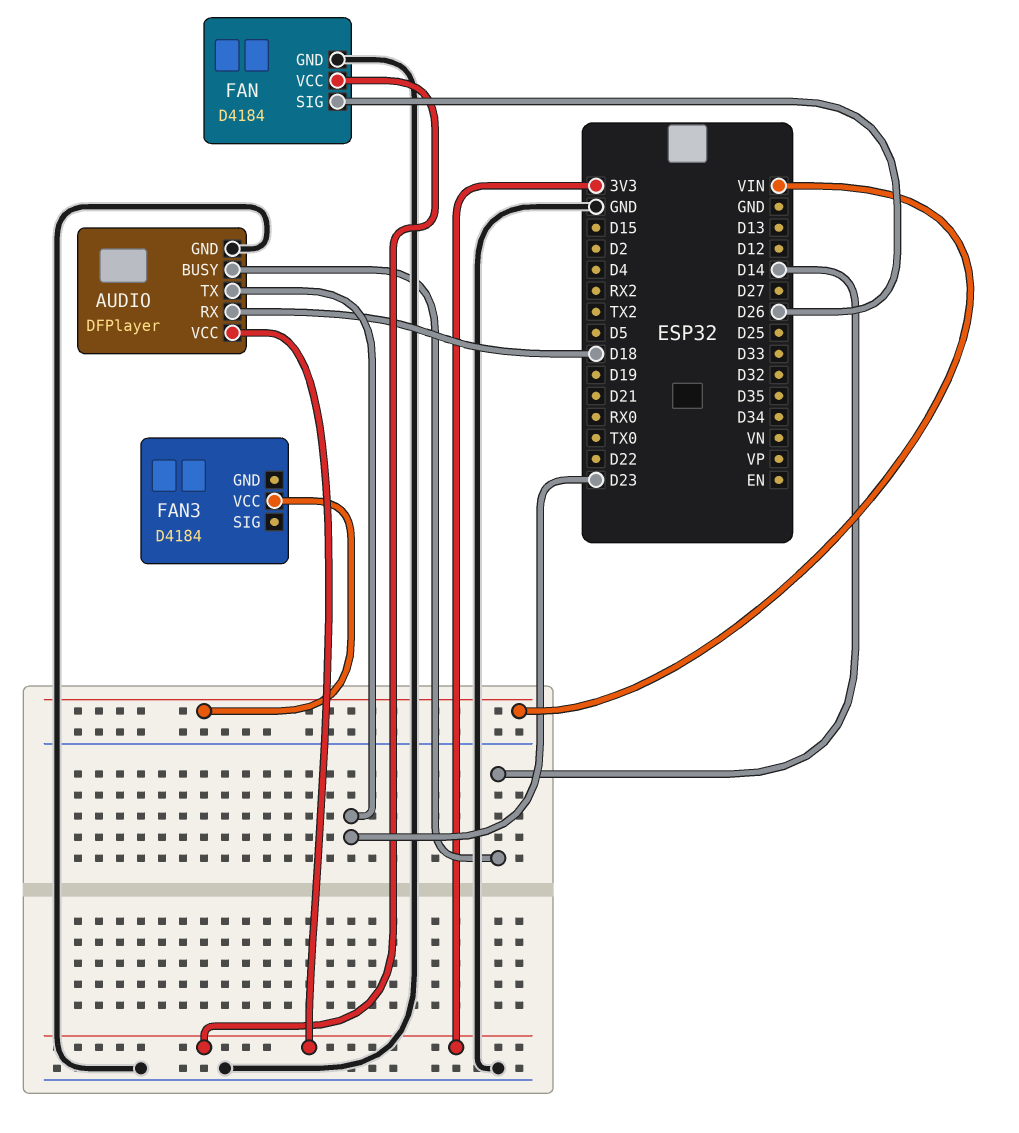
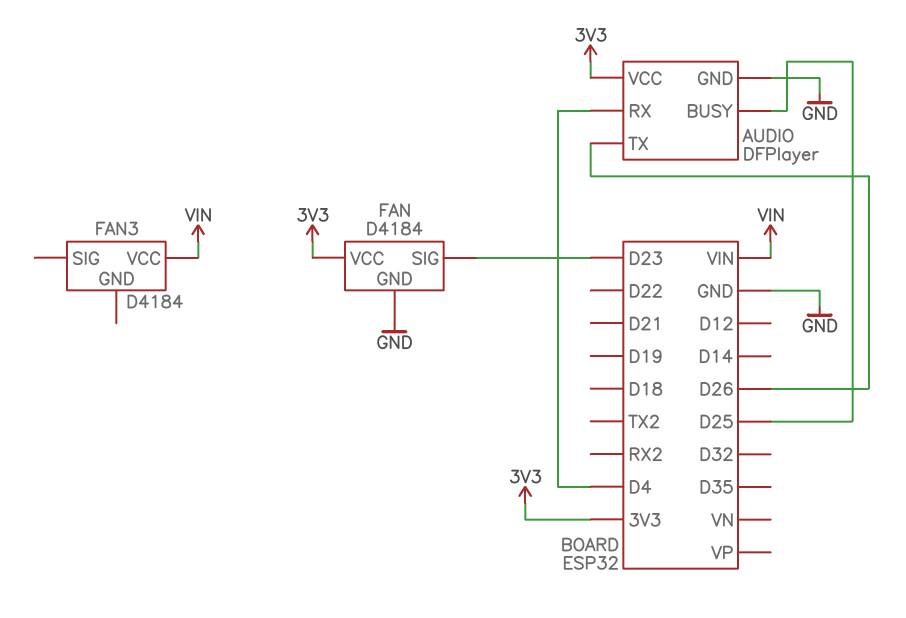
AUDIO pin BUSY: D14 -> D25
AUDIO pin RX: D18 -> D4
AUDIO pin TX: D23 -> D26
FAN pin SIG: D26 -> D23

